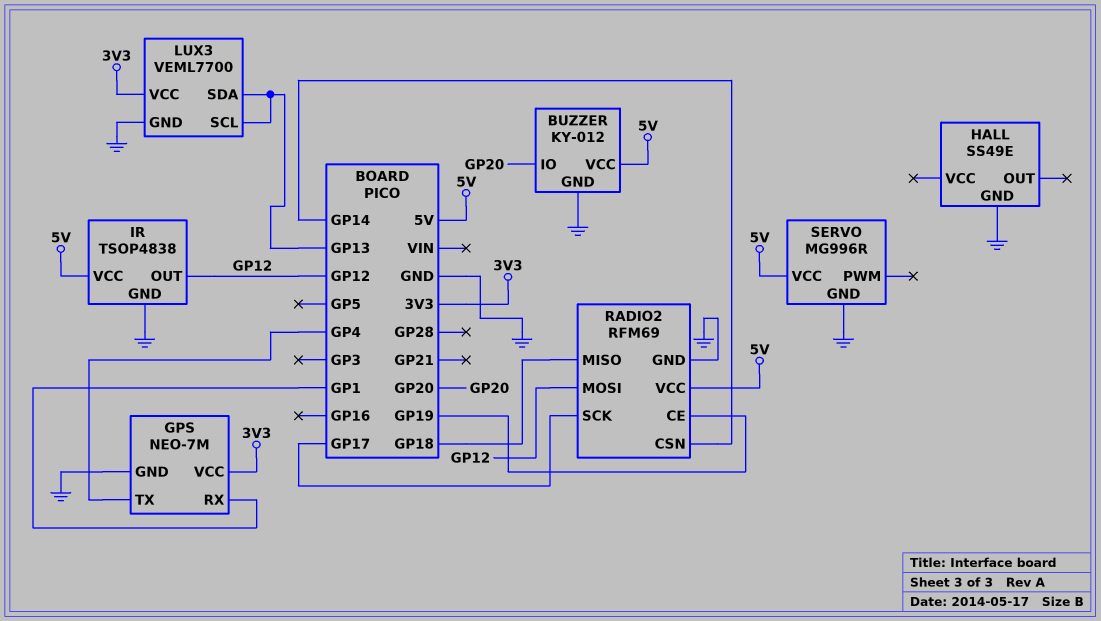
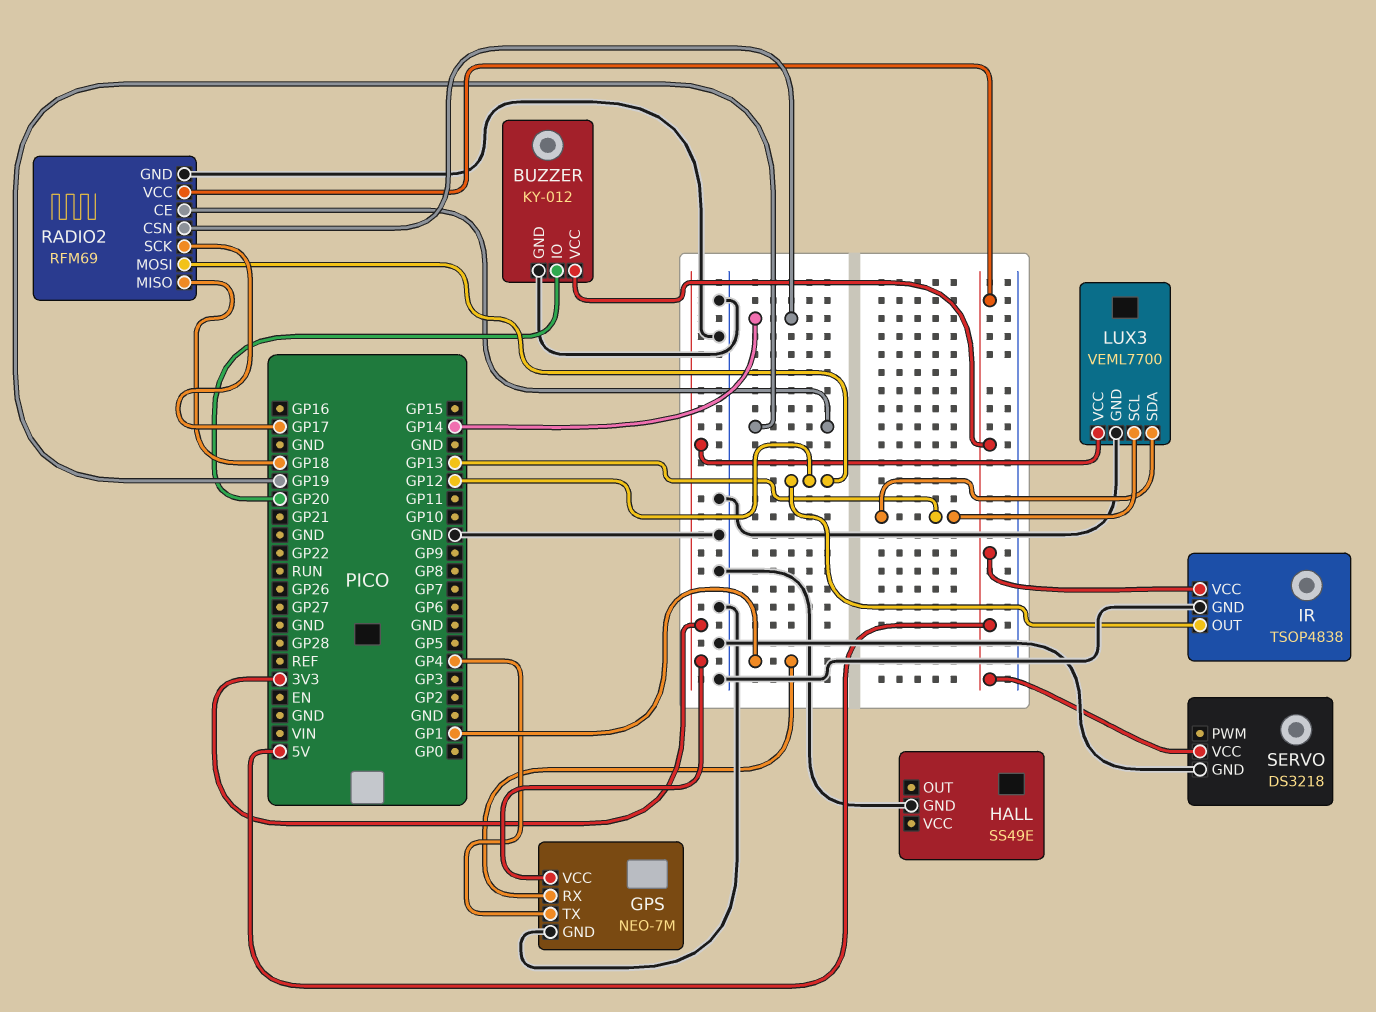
SERVO: MG996R -> DS3218

